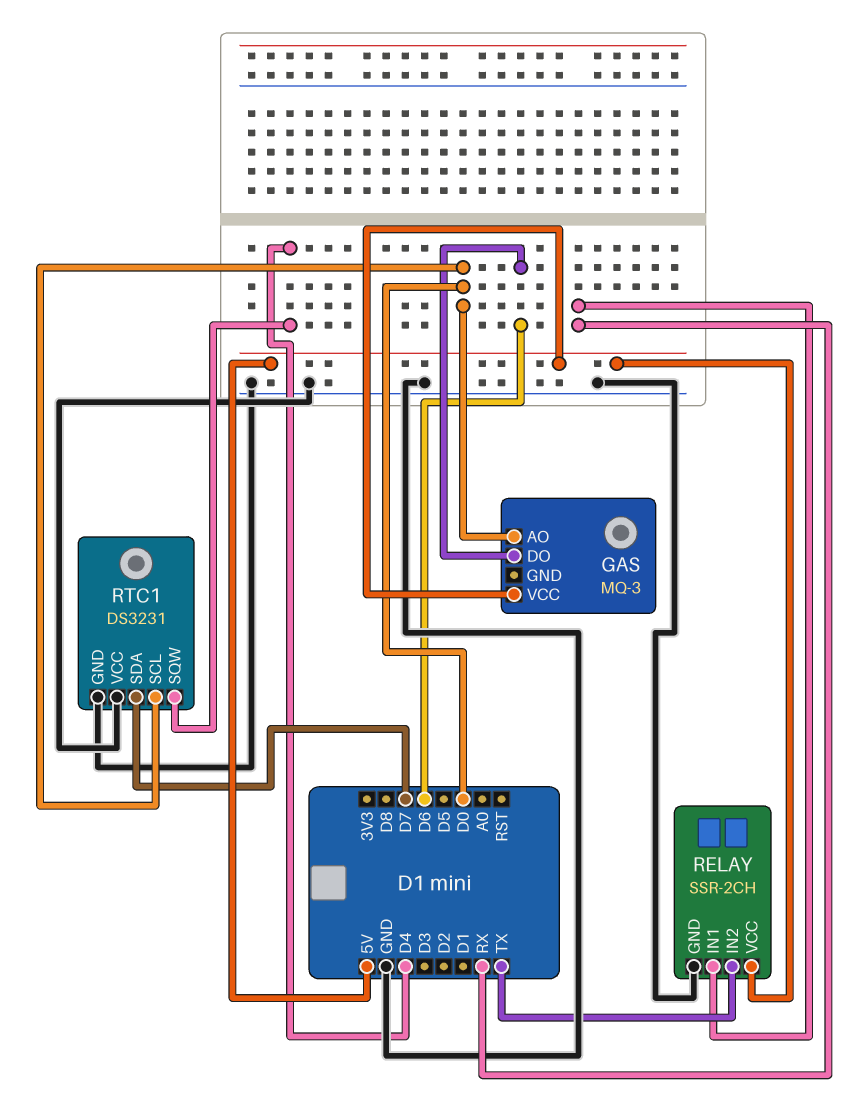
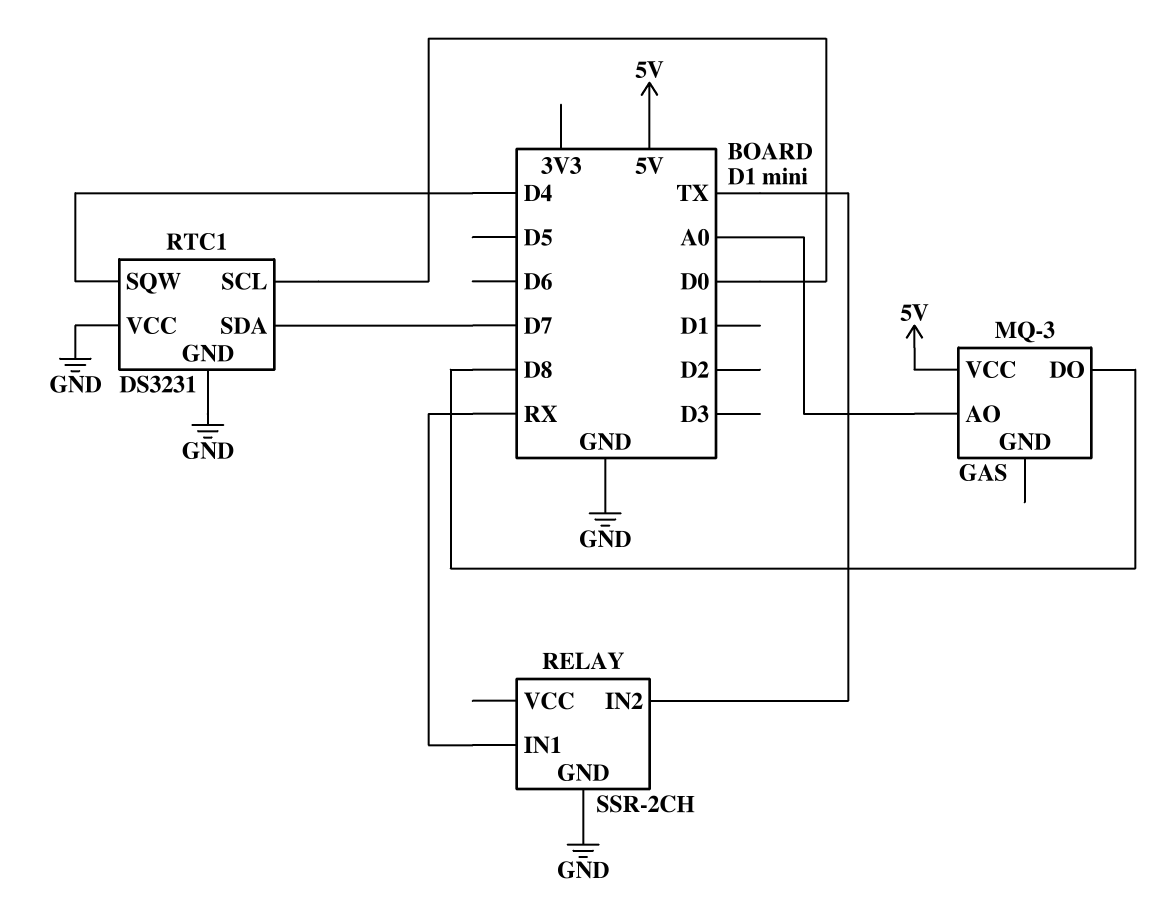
GAS pin AO: D0 -> A0
GAS pin DO: D6 -> D8
RELAY pin VCC: 5V -> none

